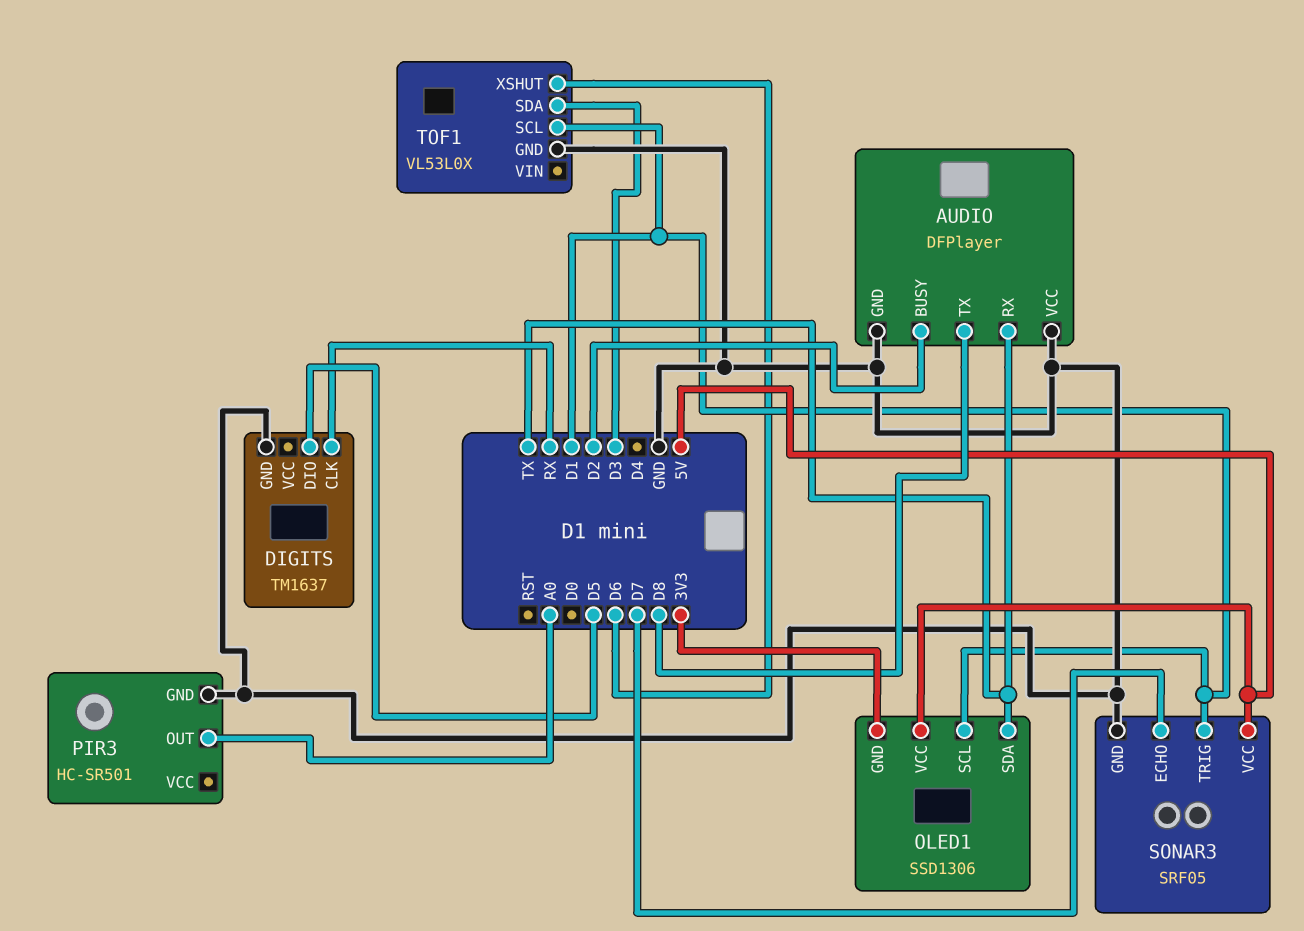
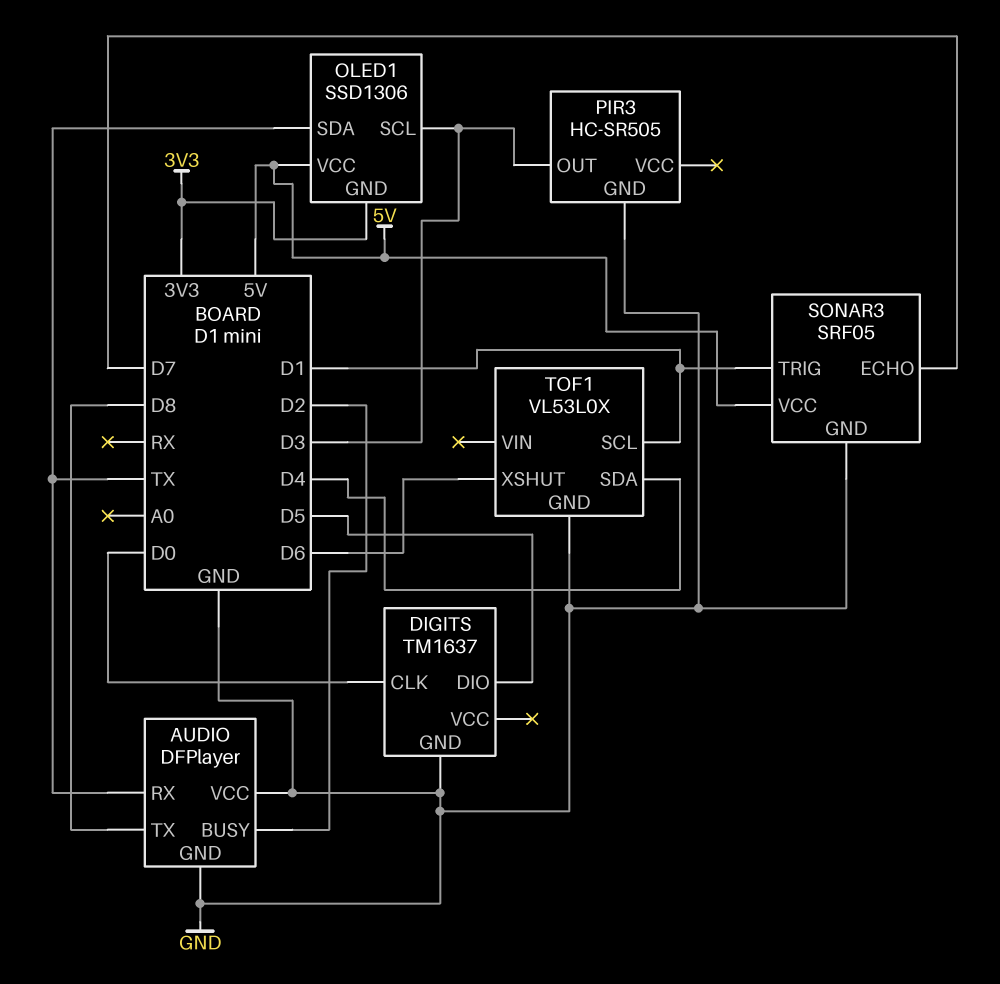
DIGITS pin CLK: RX -> D0
OLED1 pin SCL: D1 -> D3
PIR3: HC-SR501 -> HC-SR505
PIR3 pin OUT: A0 -> D3
TOF1 pin SDA: D3 -> D4

